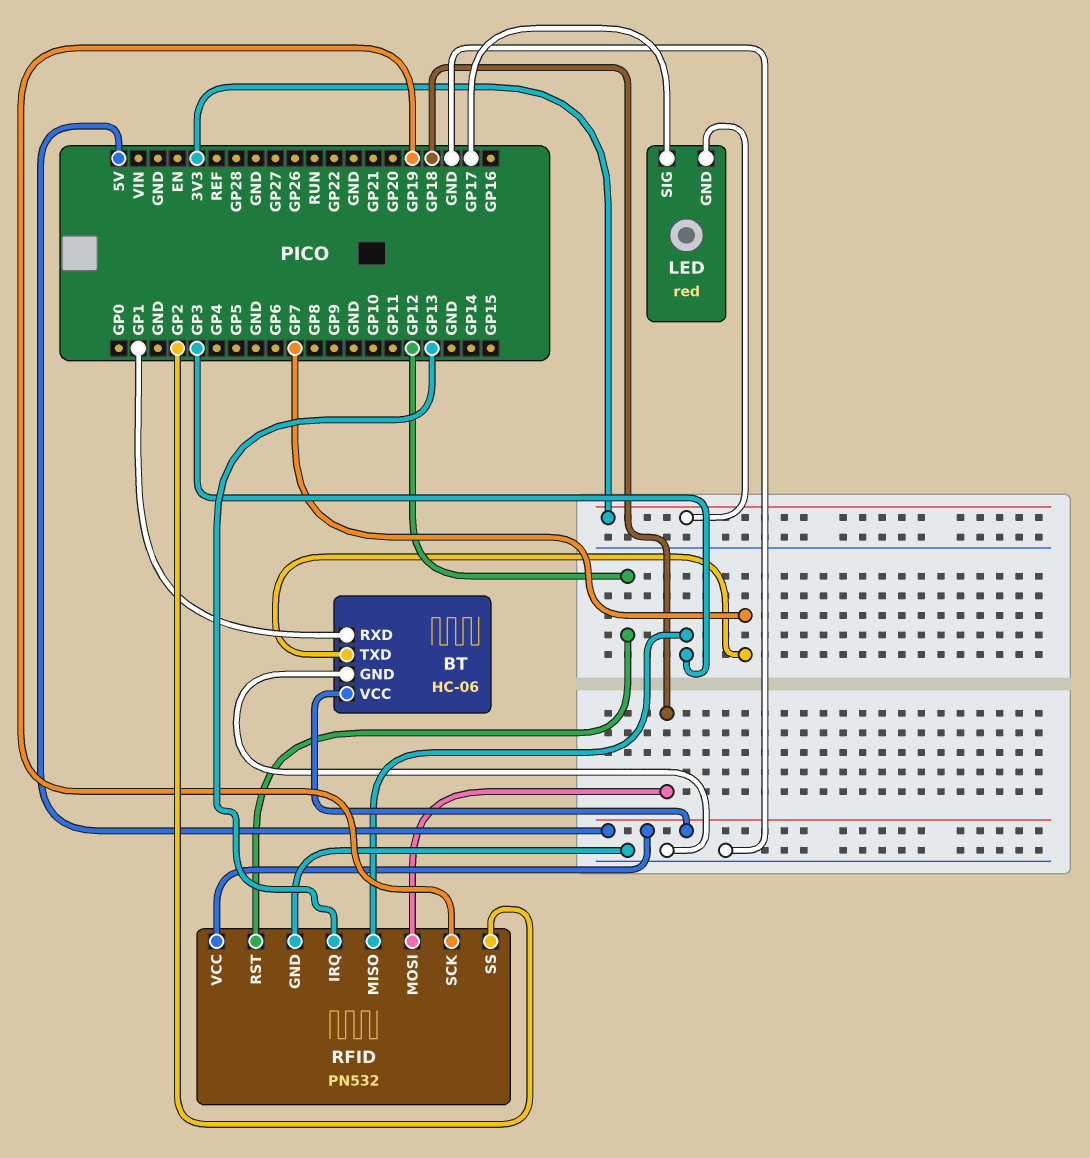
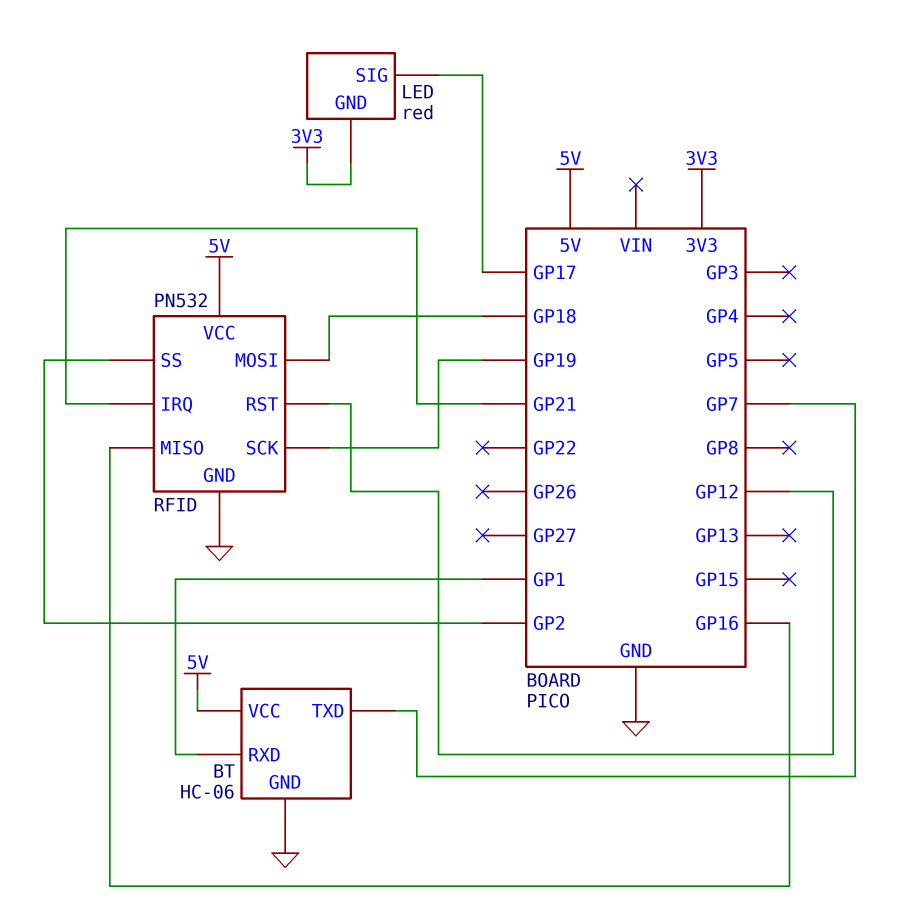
RFID pin IRQ: GP13 -> GP21
RFID pin MISO: GP3 -> GP16

